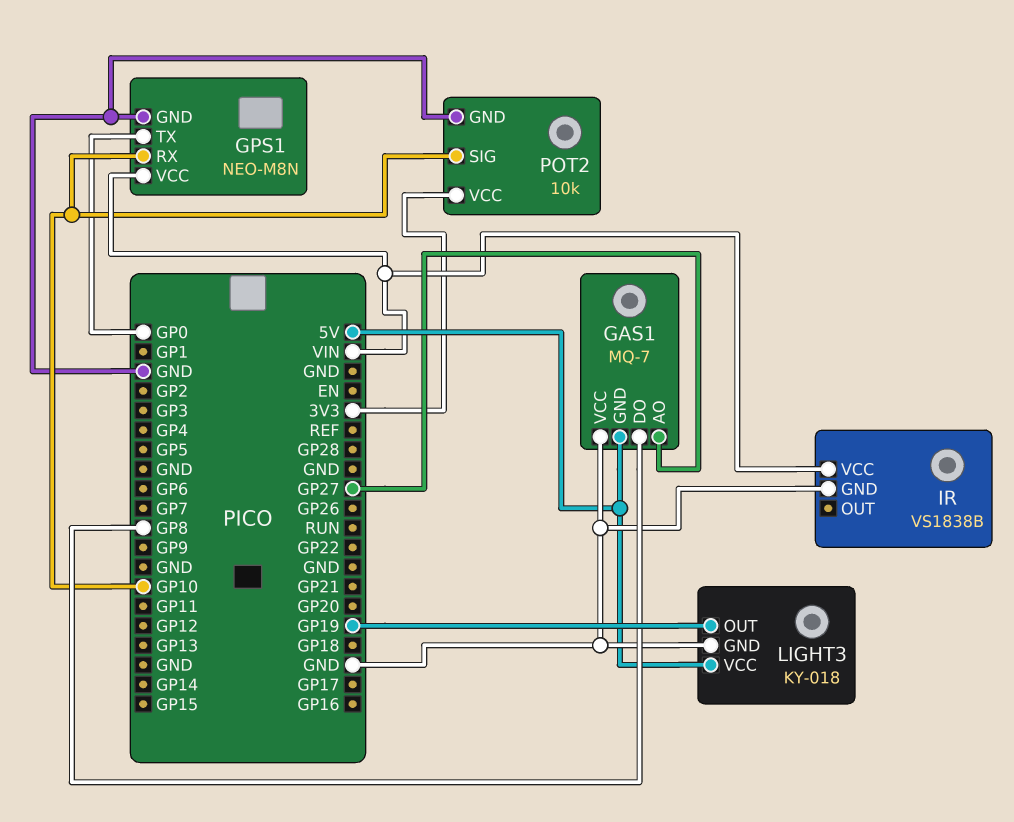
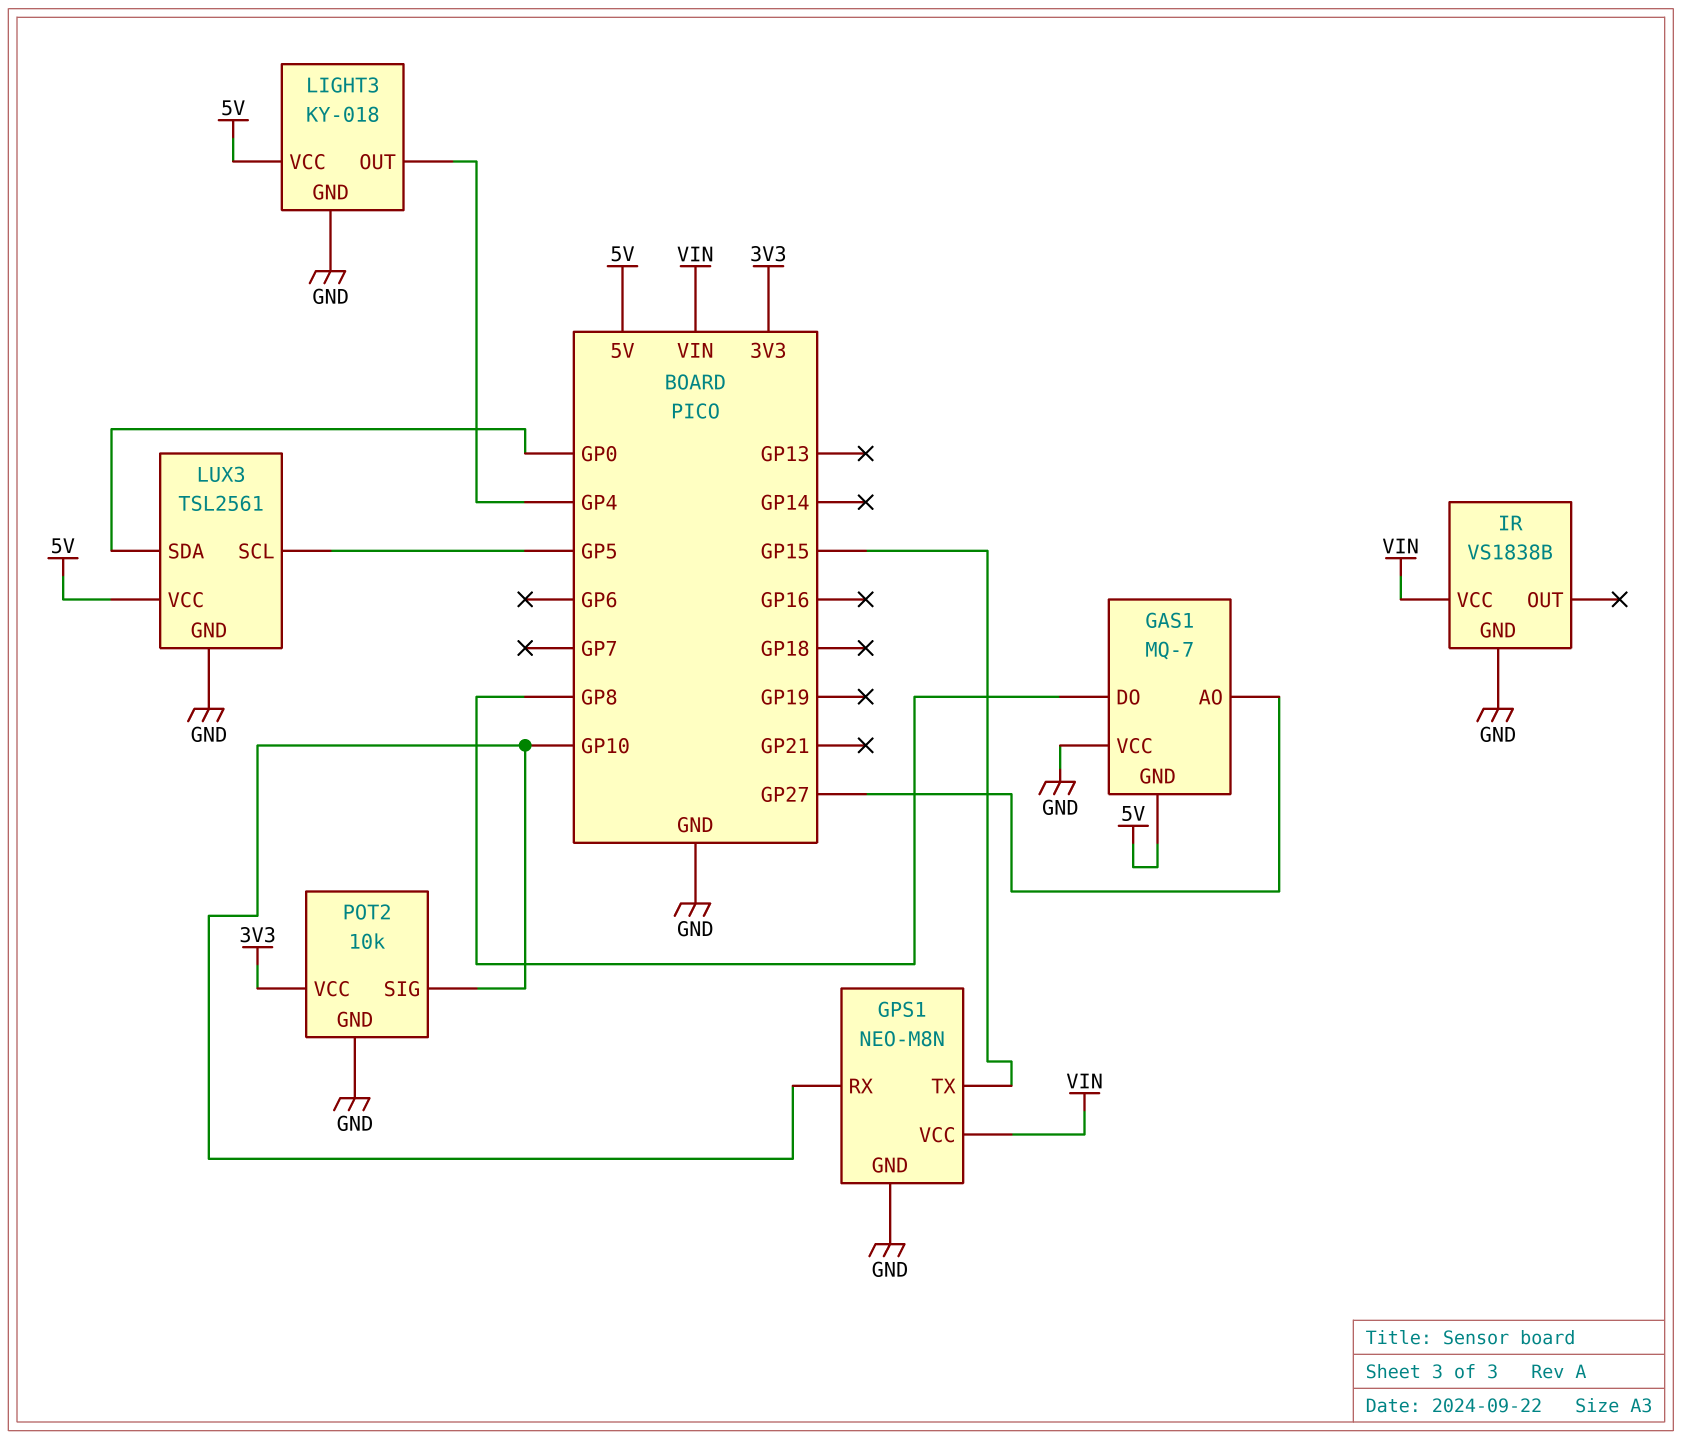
GPS1 pin TX: GP0 -> GP15
LIGHT3 pin OUT: GP19 -> GP4
LUX3: none -> TSL2561
LUX3 pin GND: none -> GND
LUX3 pin SCL: none -> GP5
LUX3 pin SDA: none -> GP0
LUX3 pin VCC: none -> 5V

